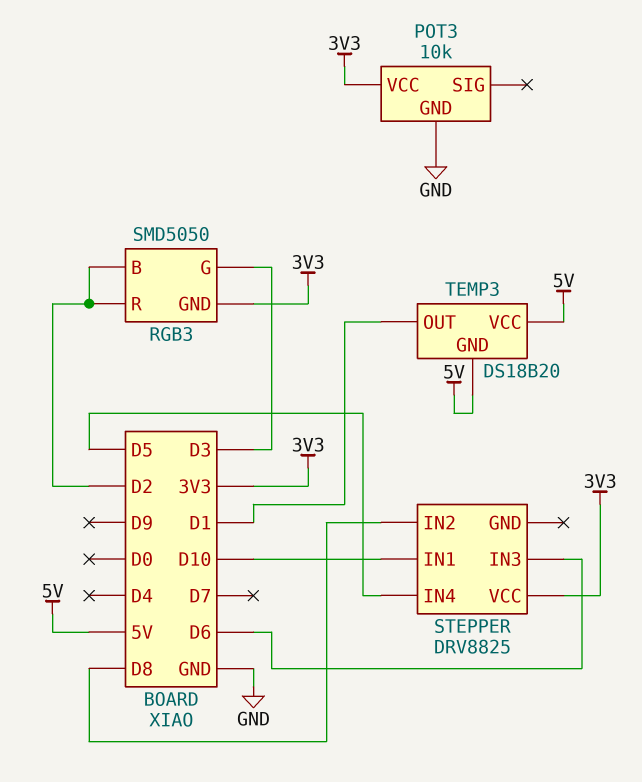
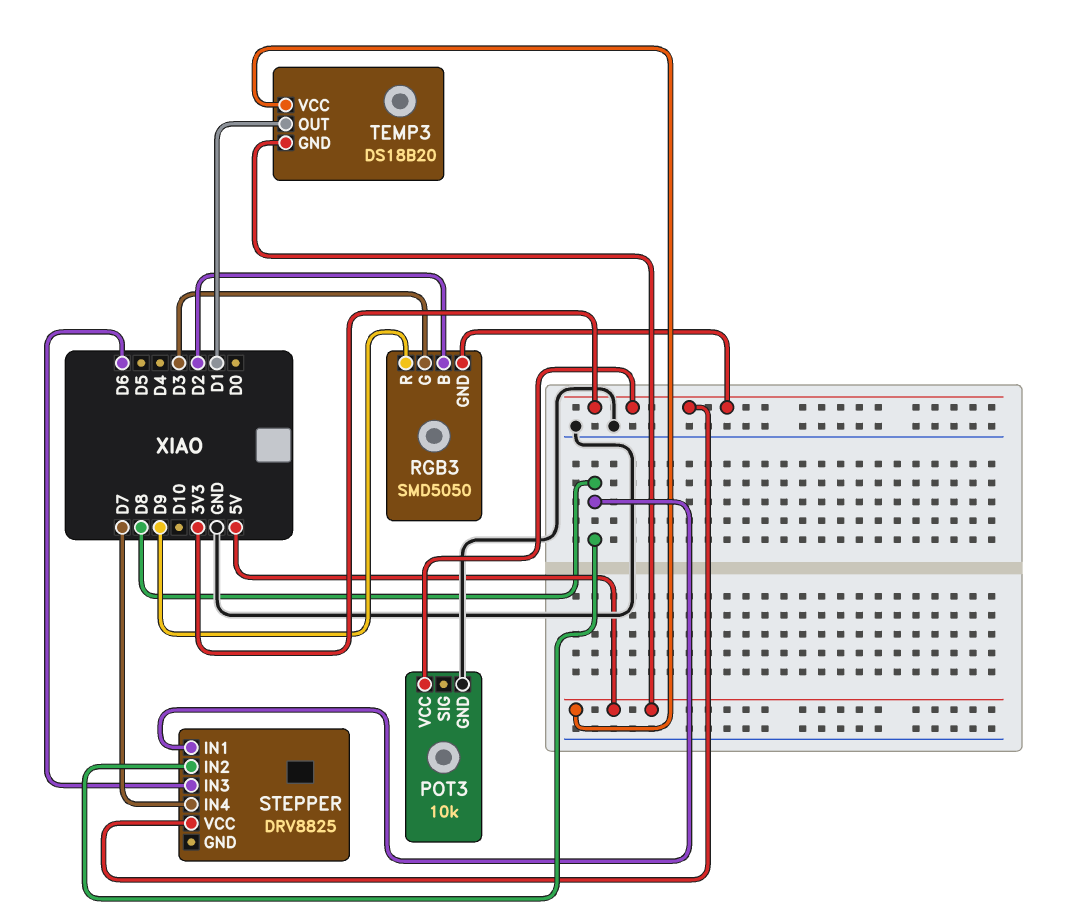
RGB3 pin R: D2 -> D9
STEPPER pin IN1: D10 -> D8
STEPPER pin IN4: D5 -> D7

